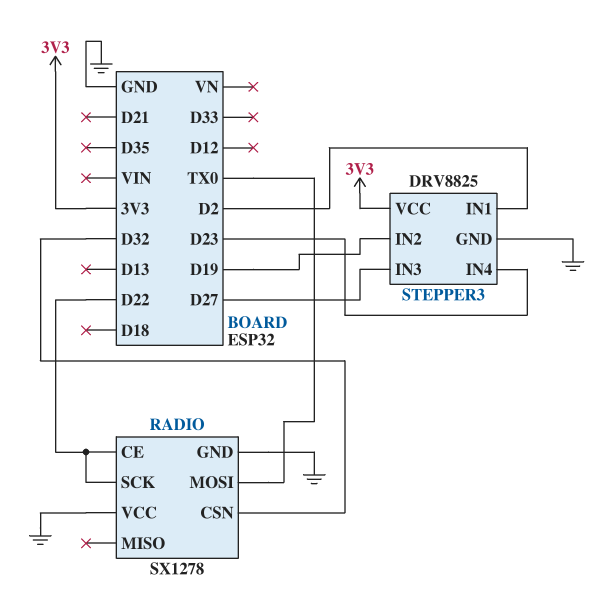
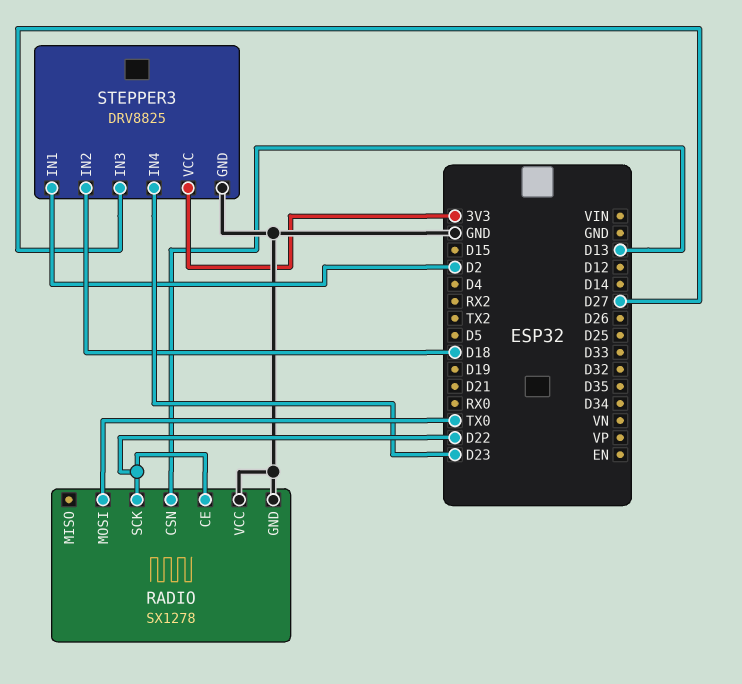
RADIO pin CSN: D32 -> D13
STEPPER3 pin IN2: D19 -> D18

